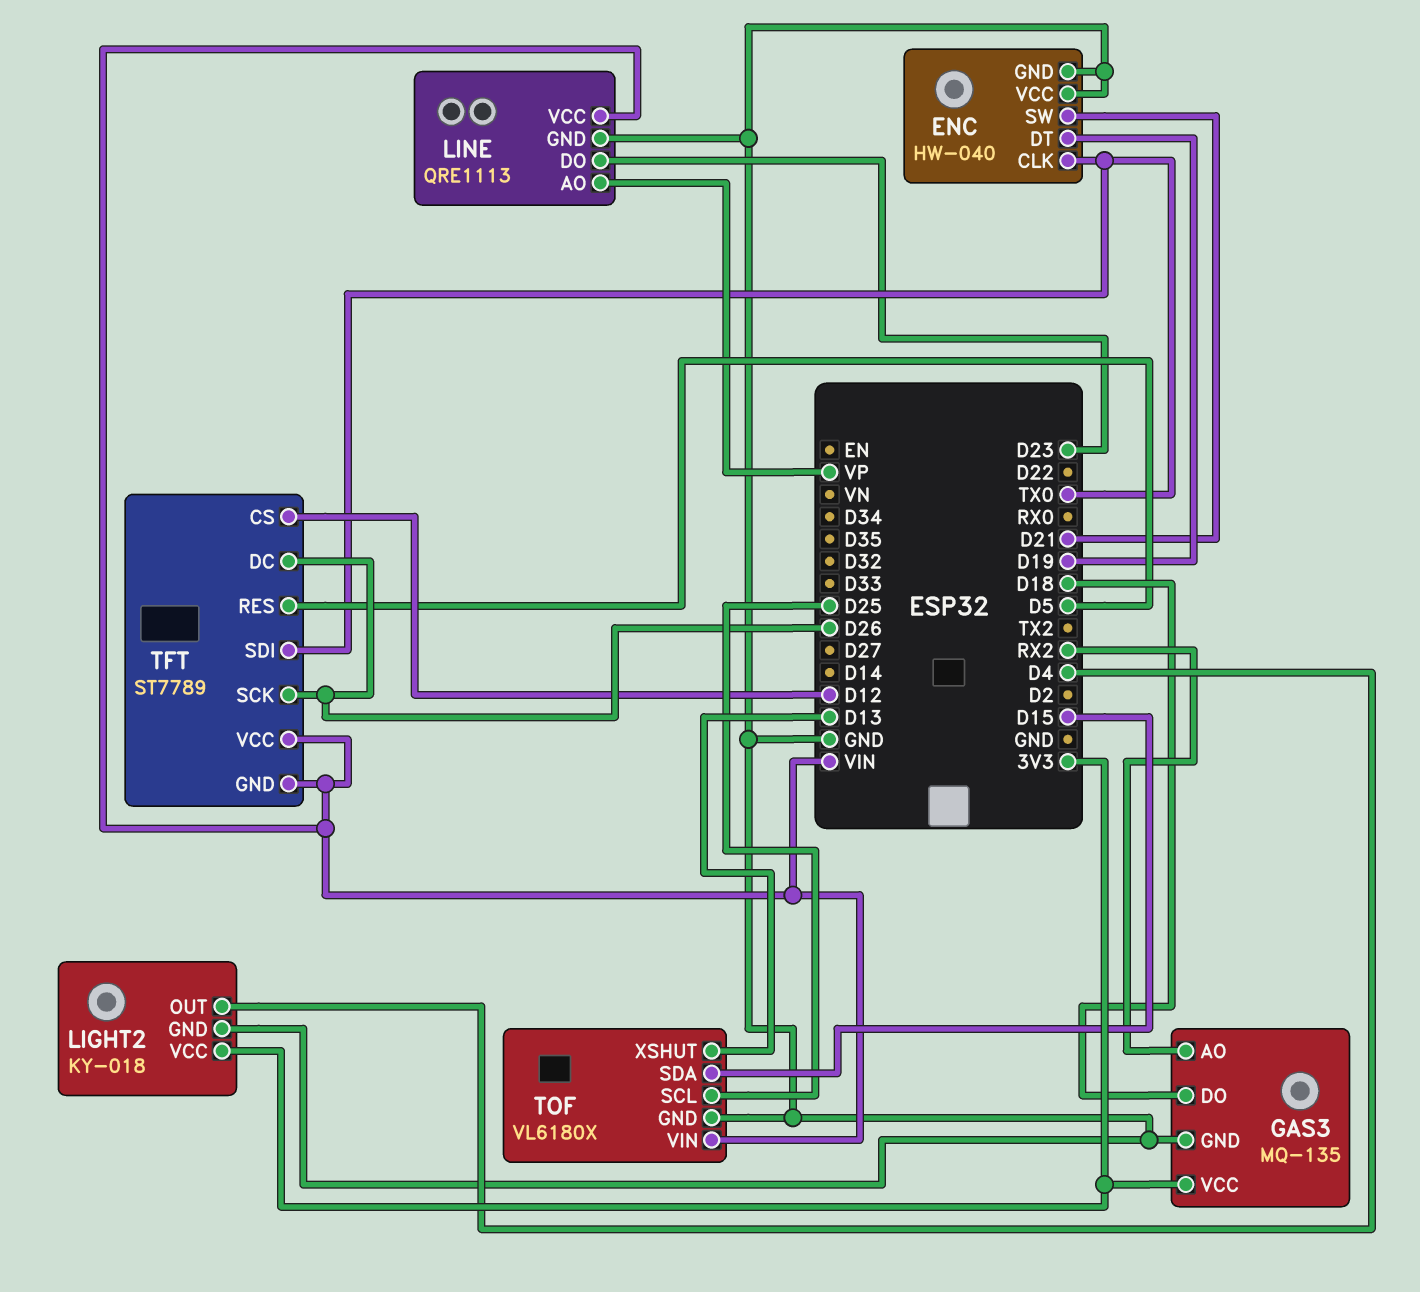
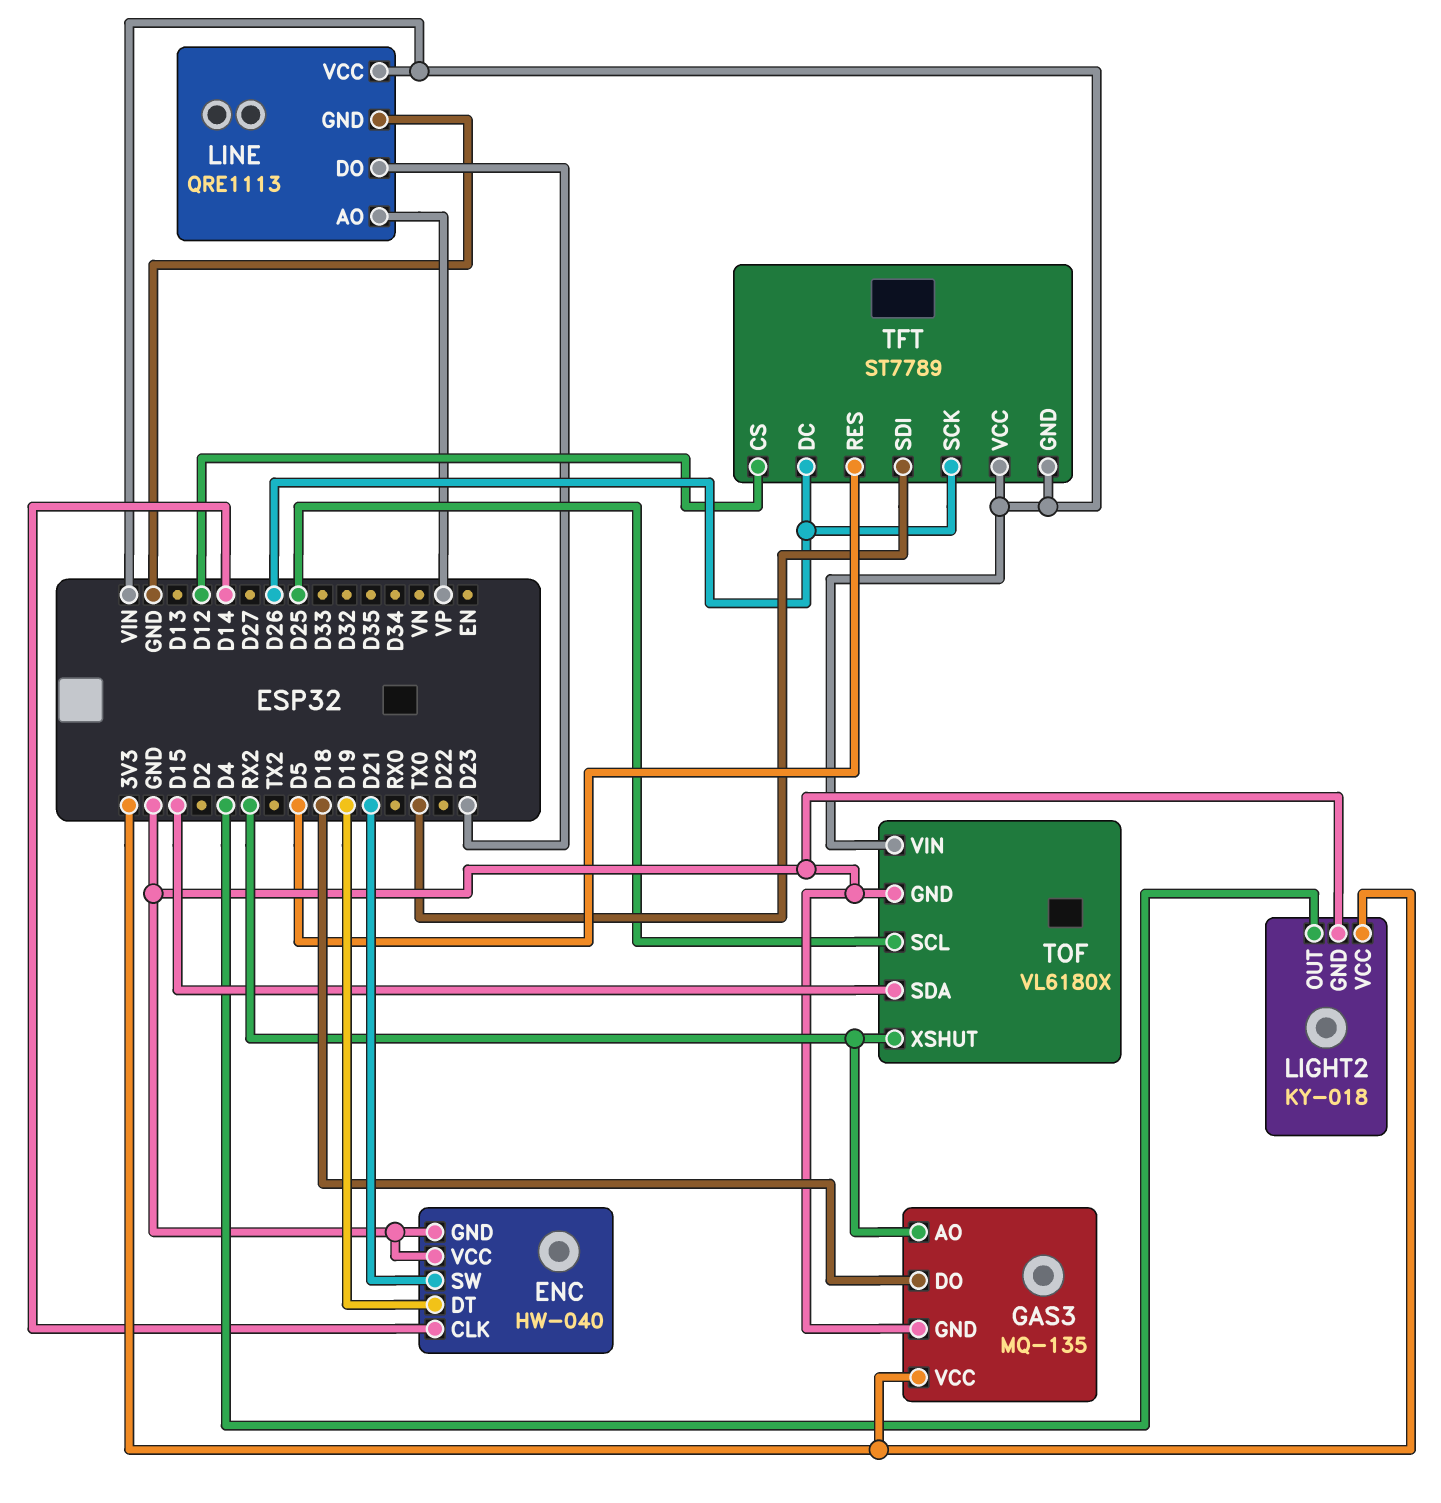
ENC pin CLK: TX0 -> D14
TOF pin XSHUT: D13 -> RX2

